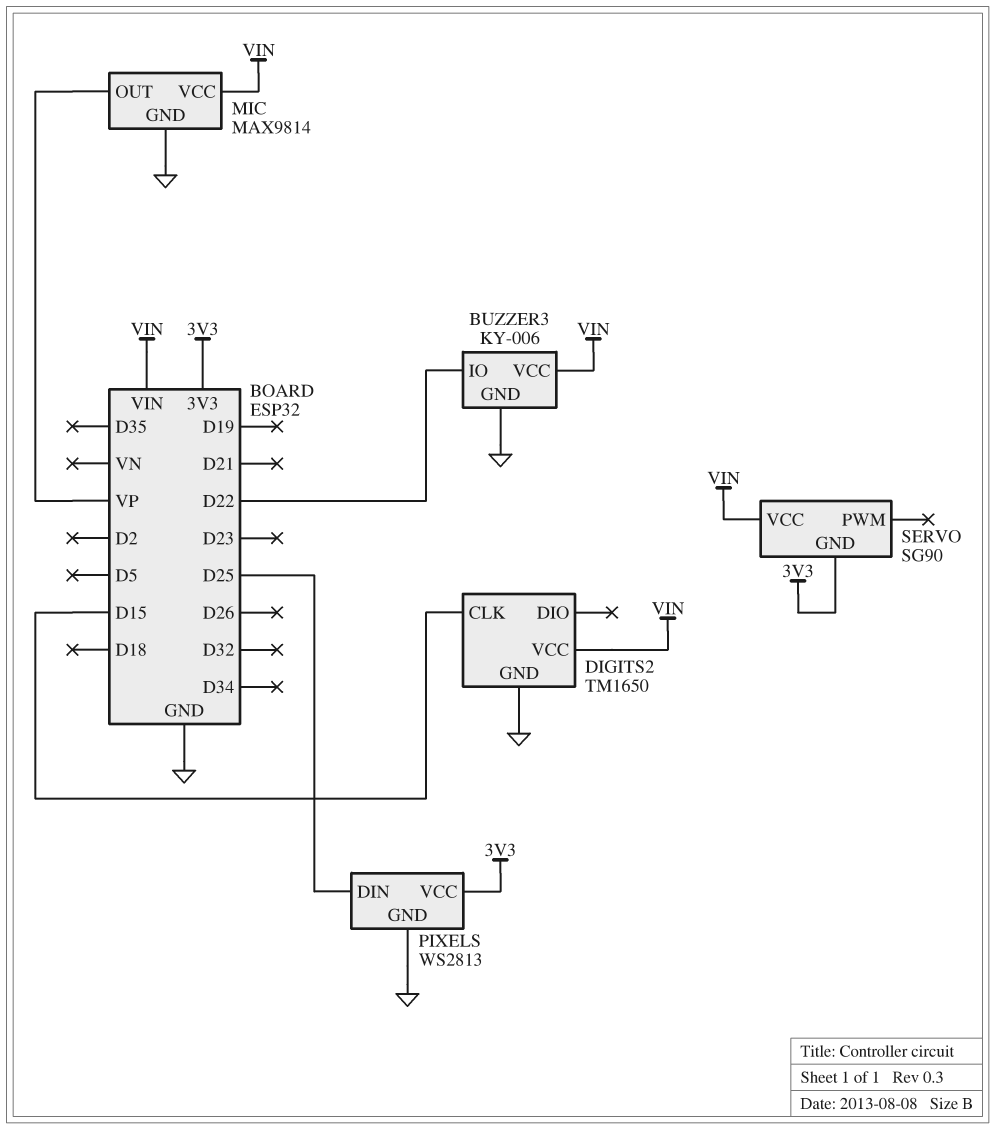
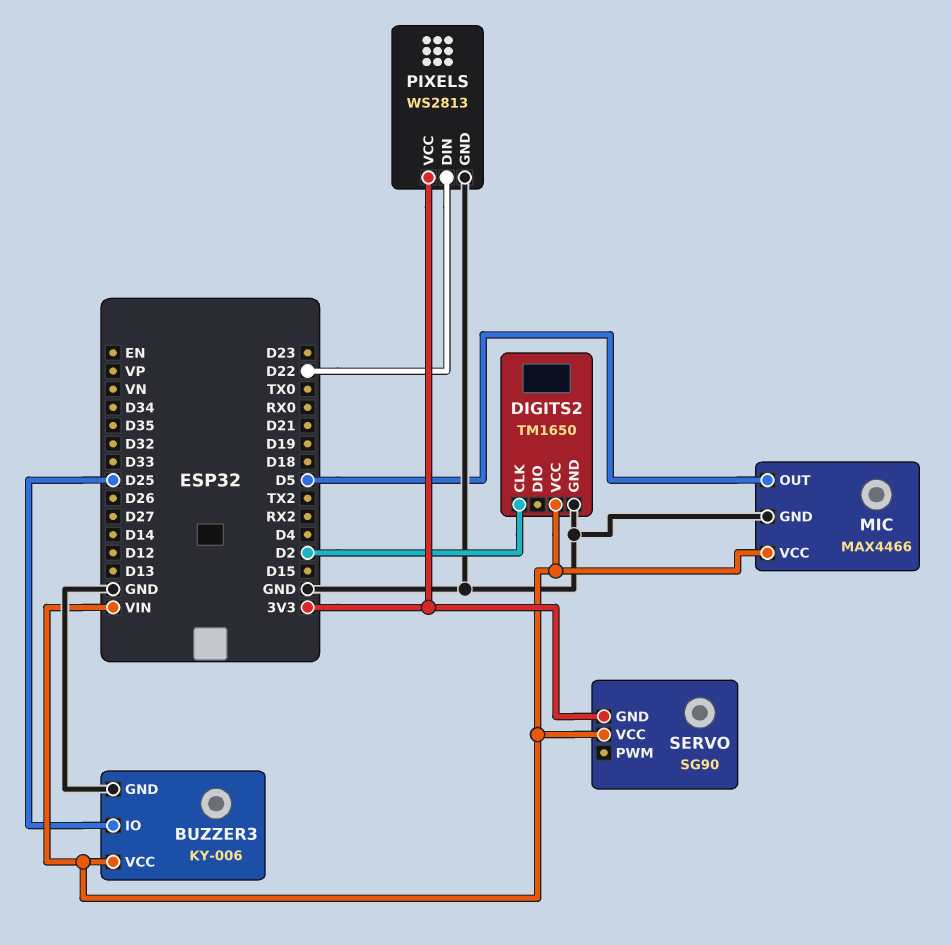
BUZZER3 pin IO: D22 -> D25
DIGITS2 pin CLK: D15 -> D2
MIC: MAX9814 -> MAX4466
MIC pin OUT: VP -> D5
PIXELS pin DIN: D25 -> D22

